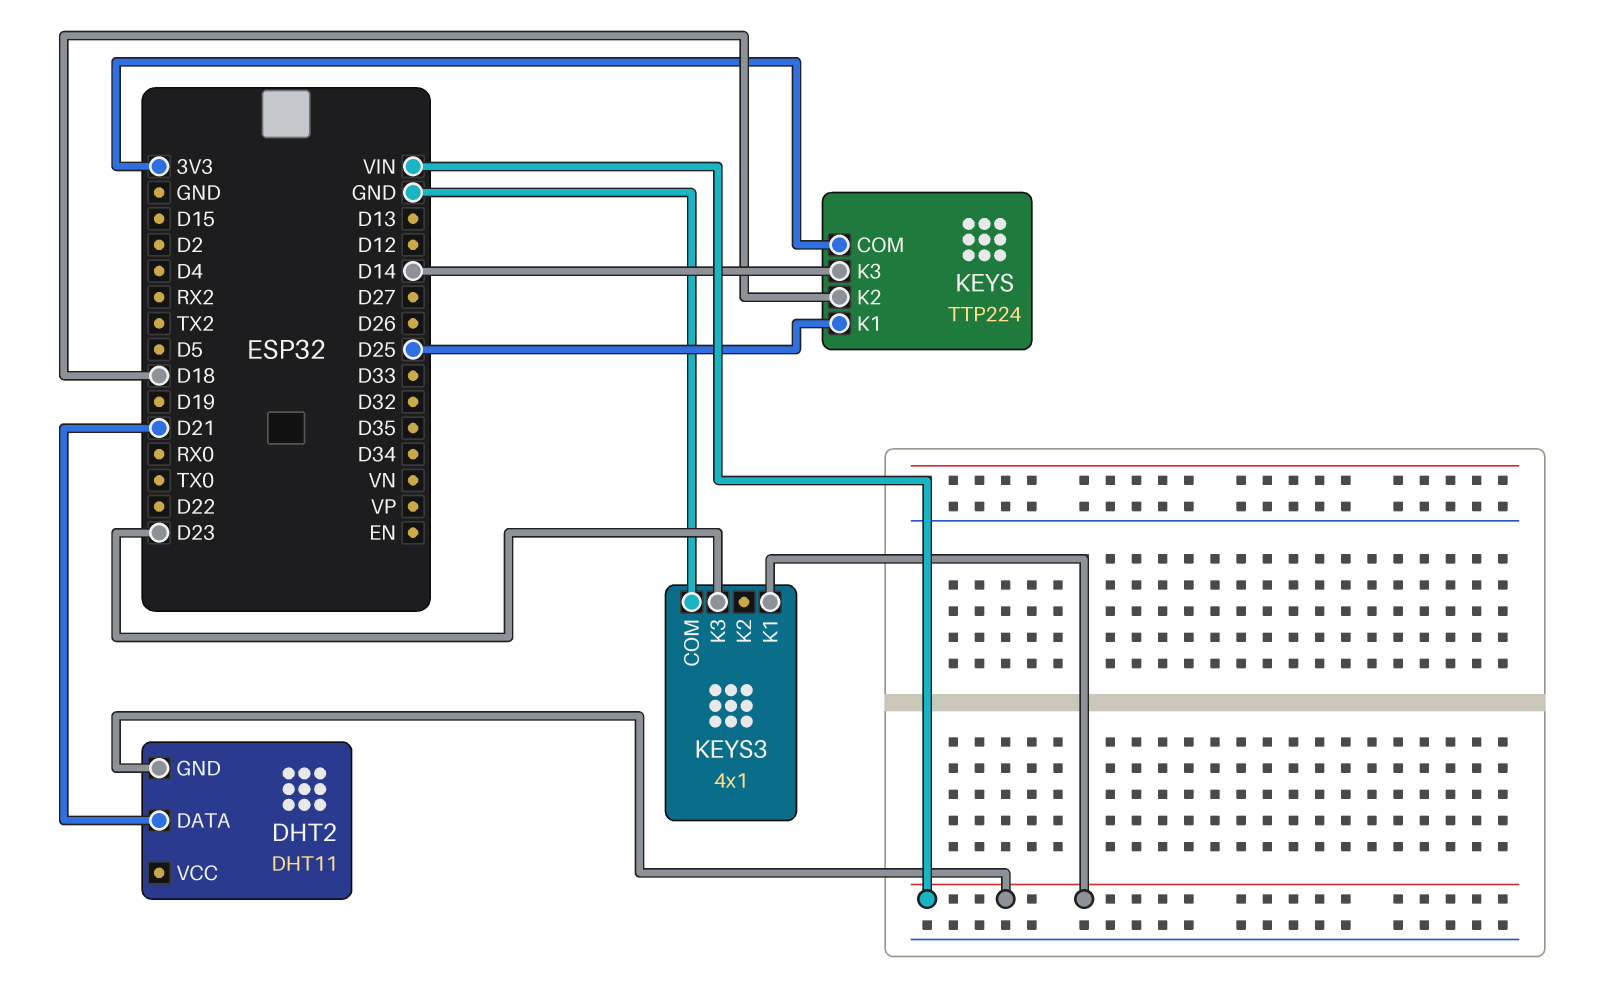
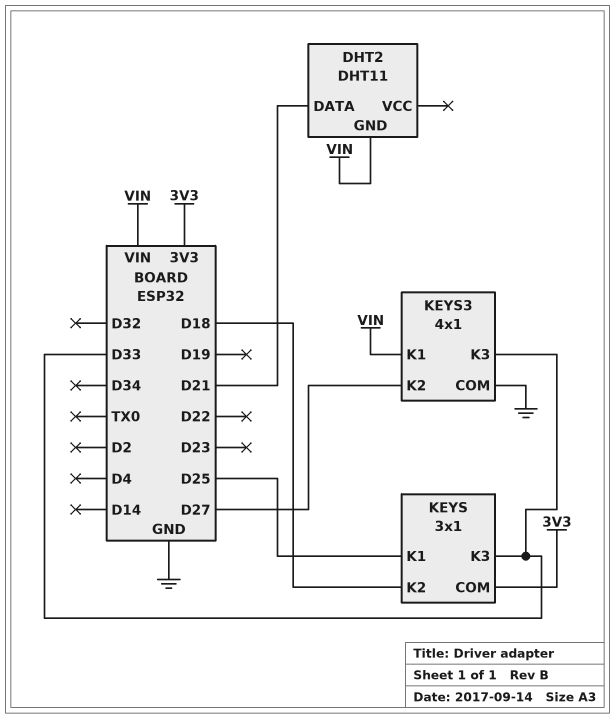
KEYS: TTP224 -> 3x1
KEYS pin K3: D14 -> D33
KEYS3 pin K2: none -> D27
KEYS3 pin K3: D23 -> D33

